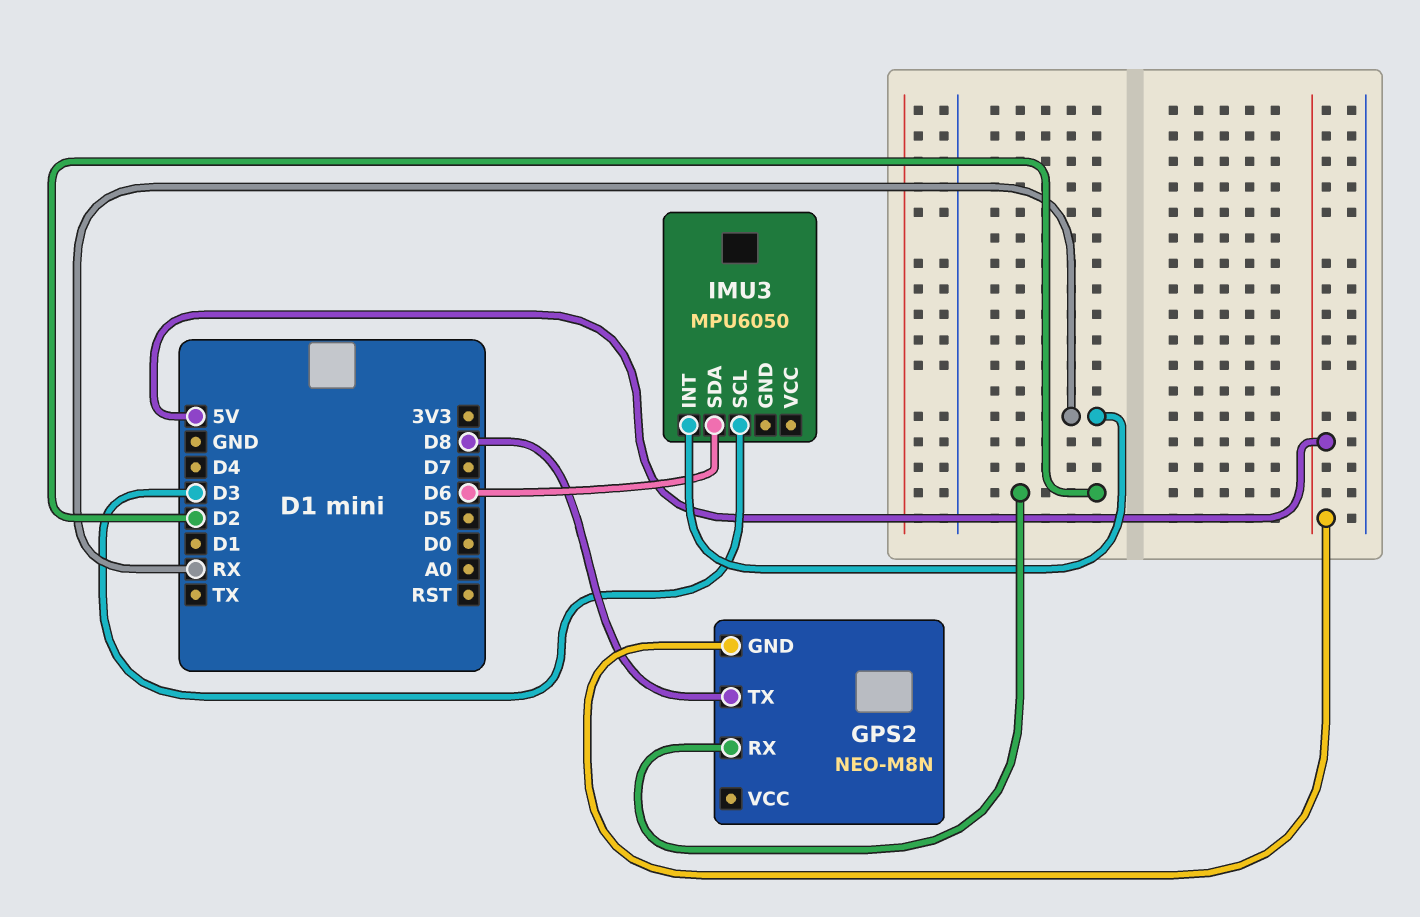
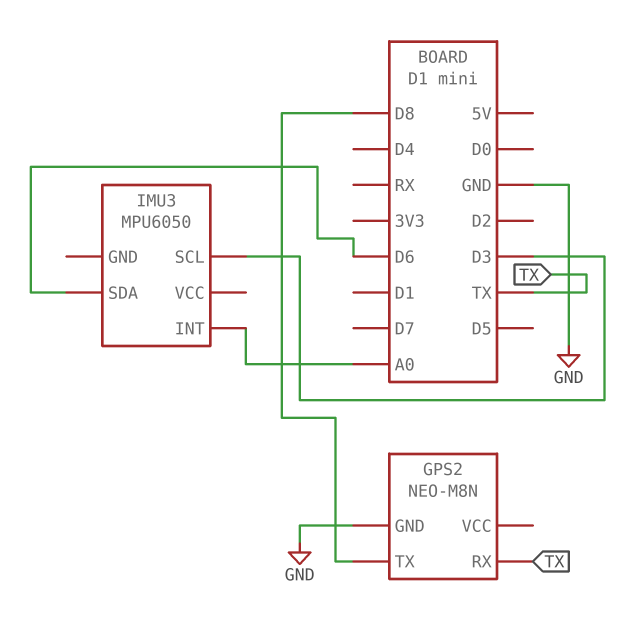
GPS2 pin GND: 5V -> GND
GPS2 pin RX: D2 -> TX
IMU3 pin INT: RX -> A0

